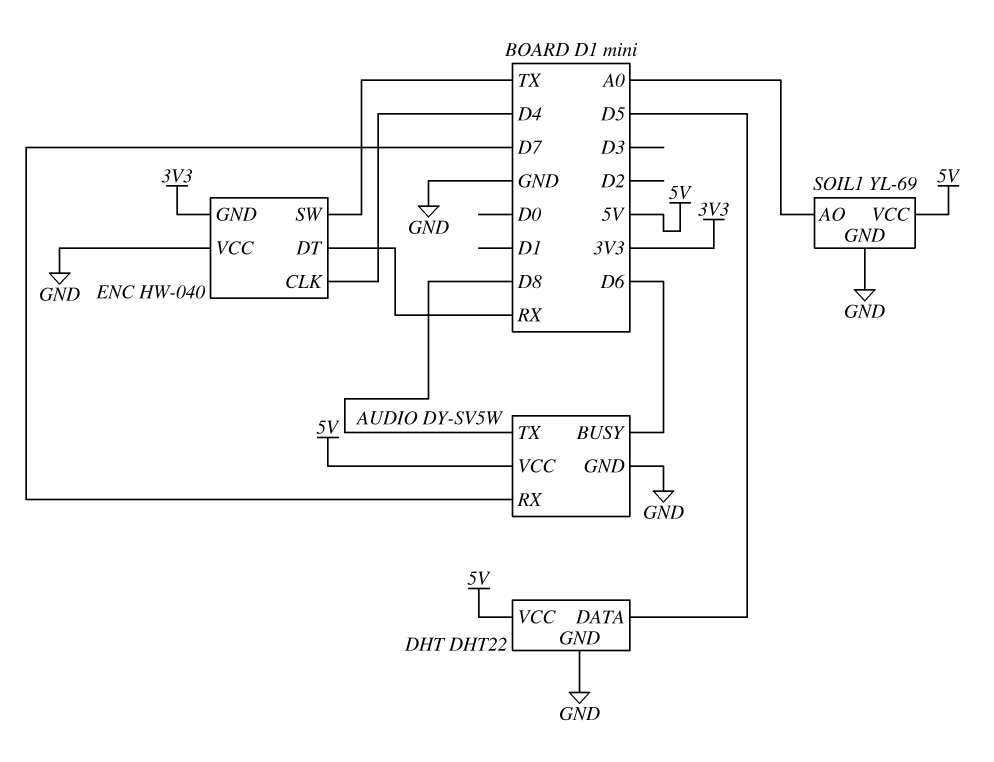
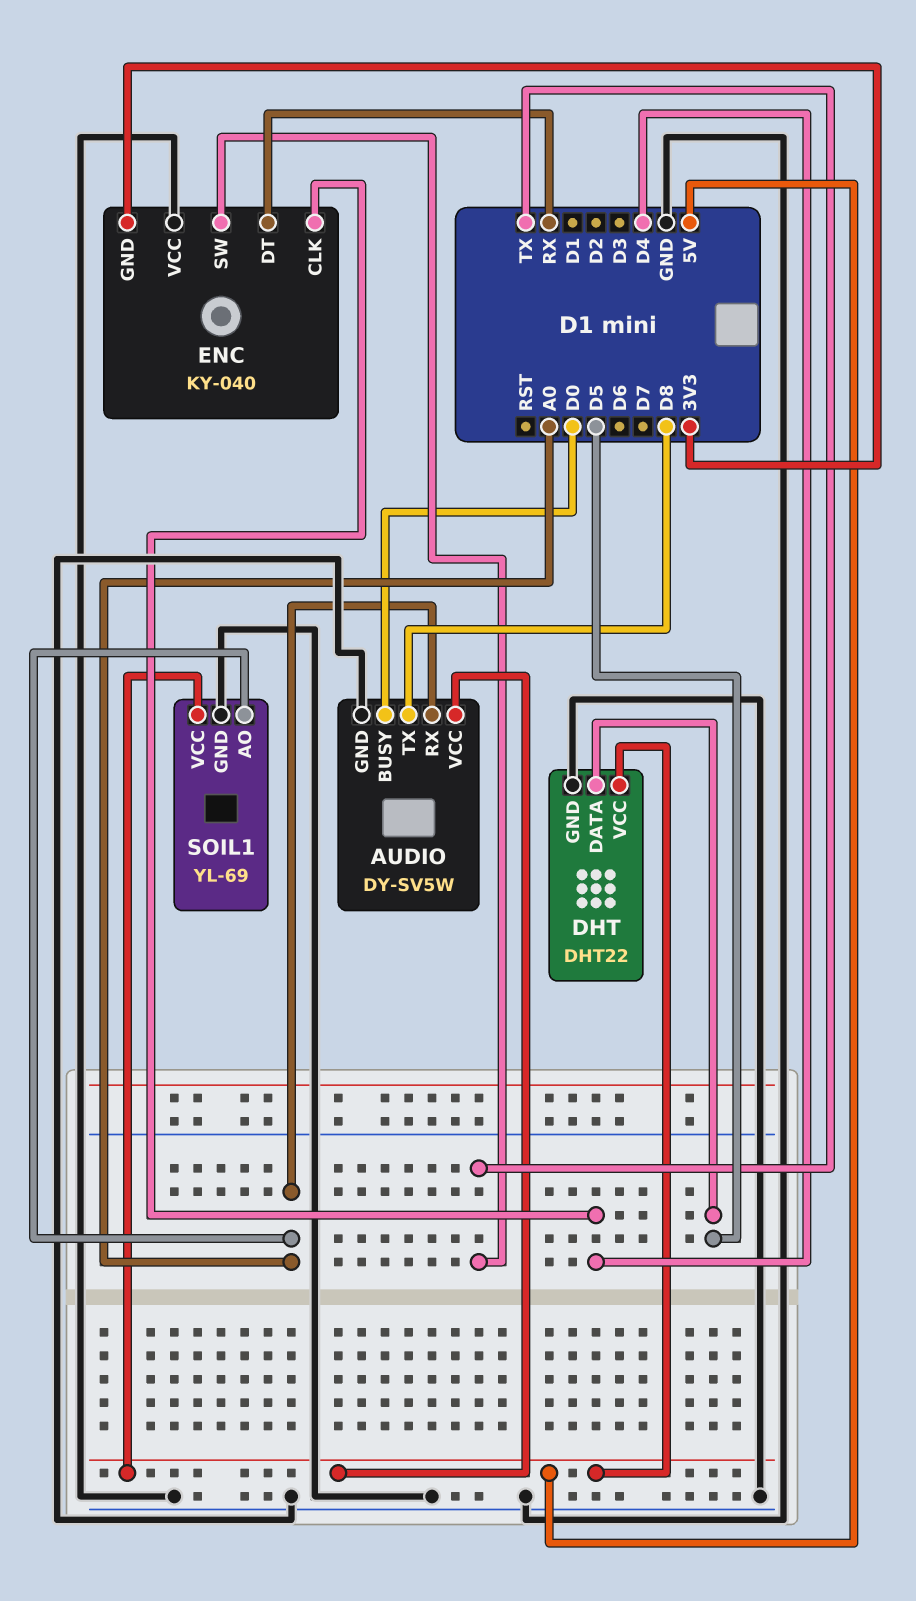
AUDIO pin BUSY: D6 -> D0
AUDIO pin RX: D7 -> A0
ENC: HW-040 -> KY-040

